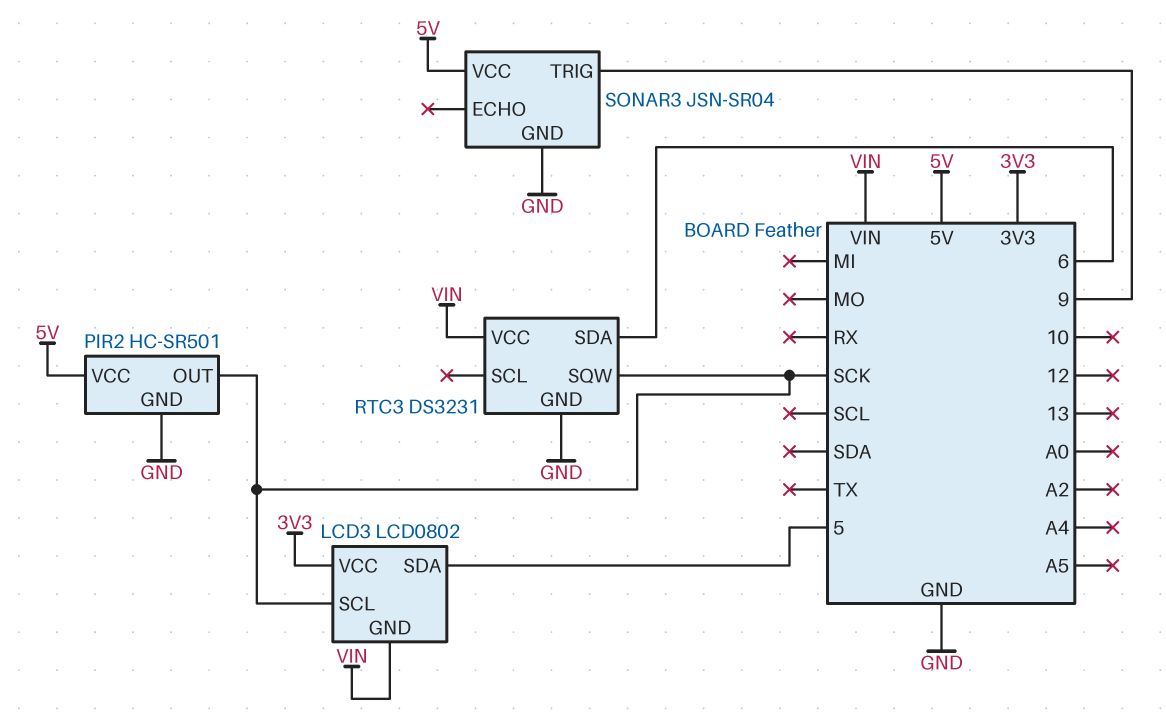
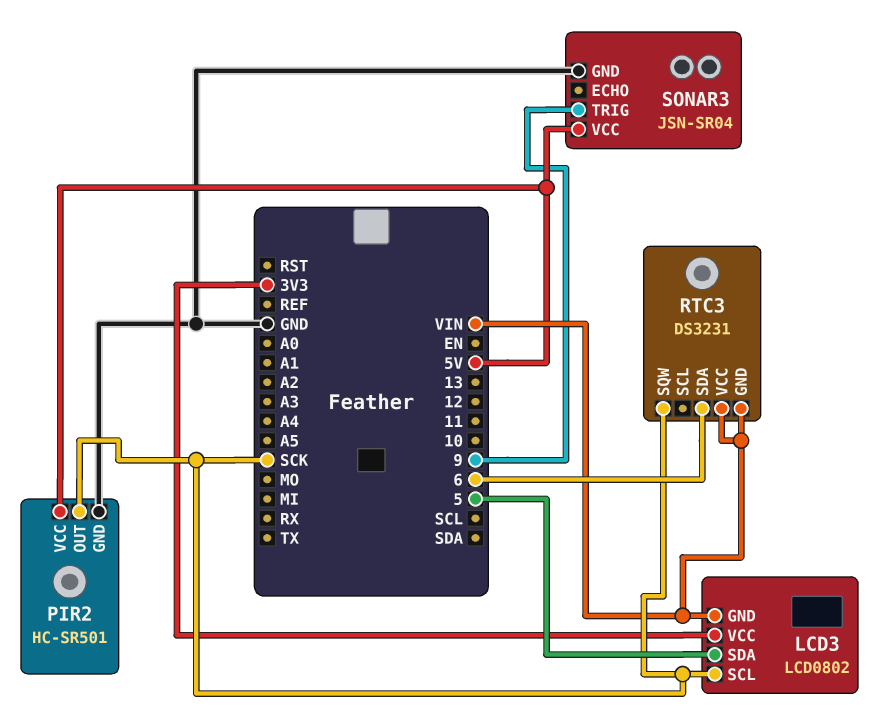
RTC3 pin GND: GND -> VIN

